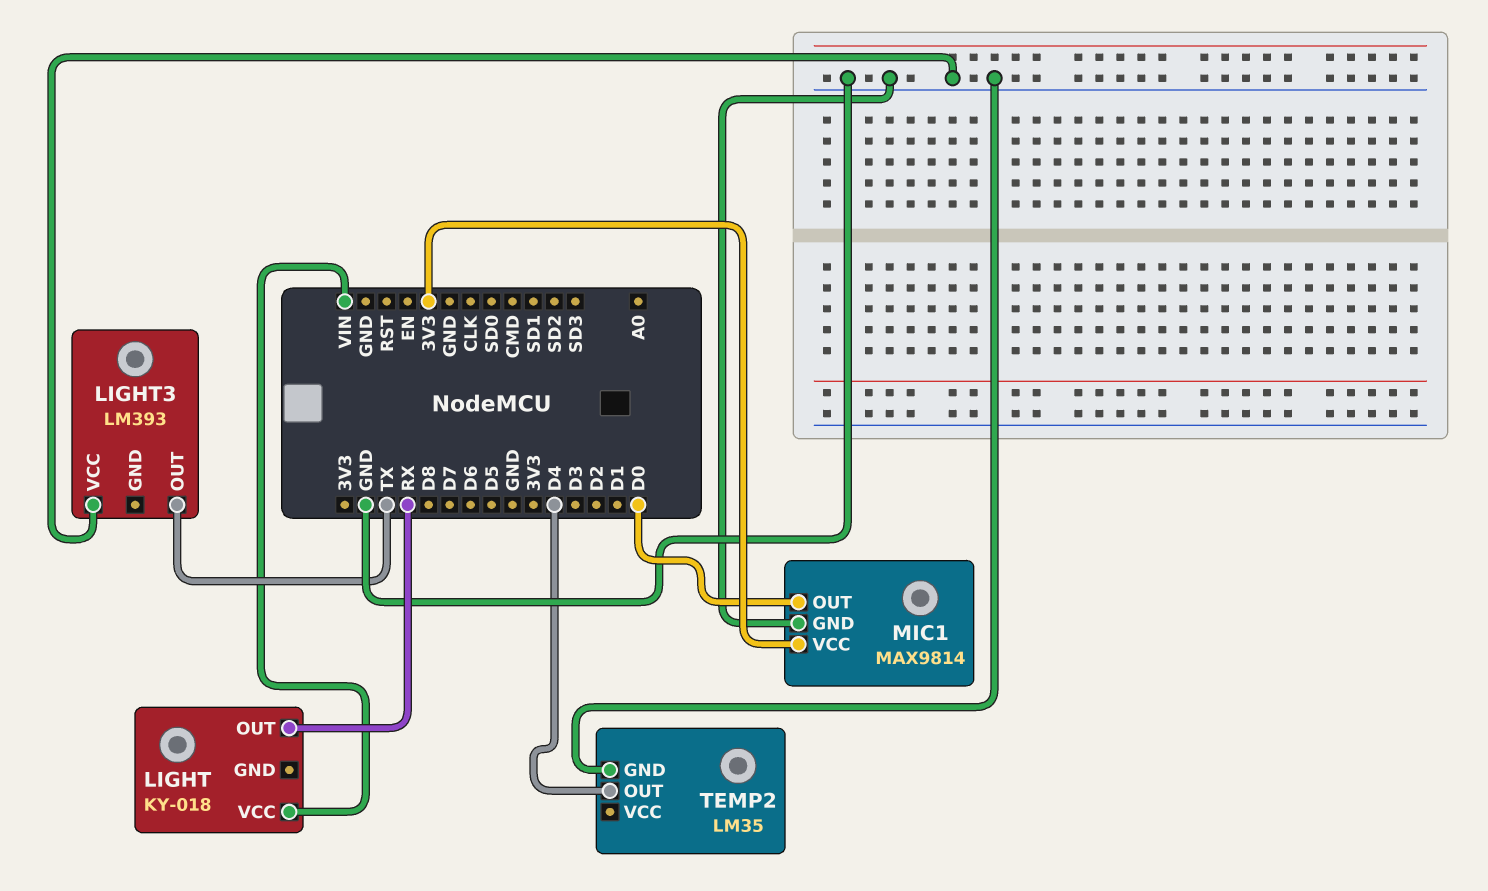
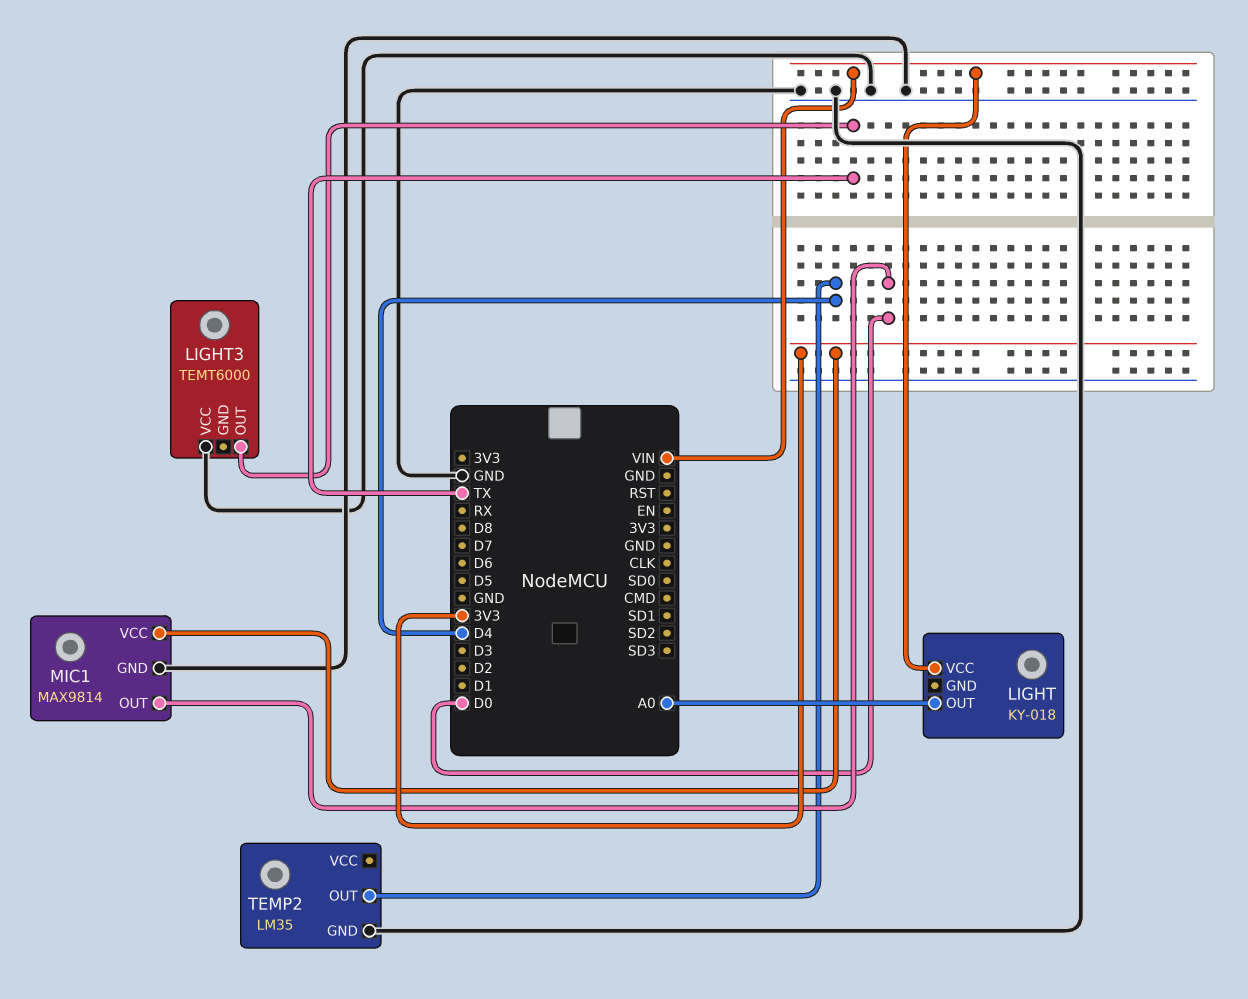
LIGHT pin OUT: RX -> A0
LIGHT3: LM393 -> TEMT6000

